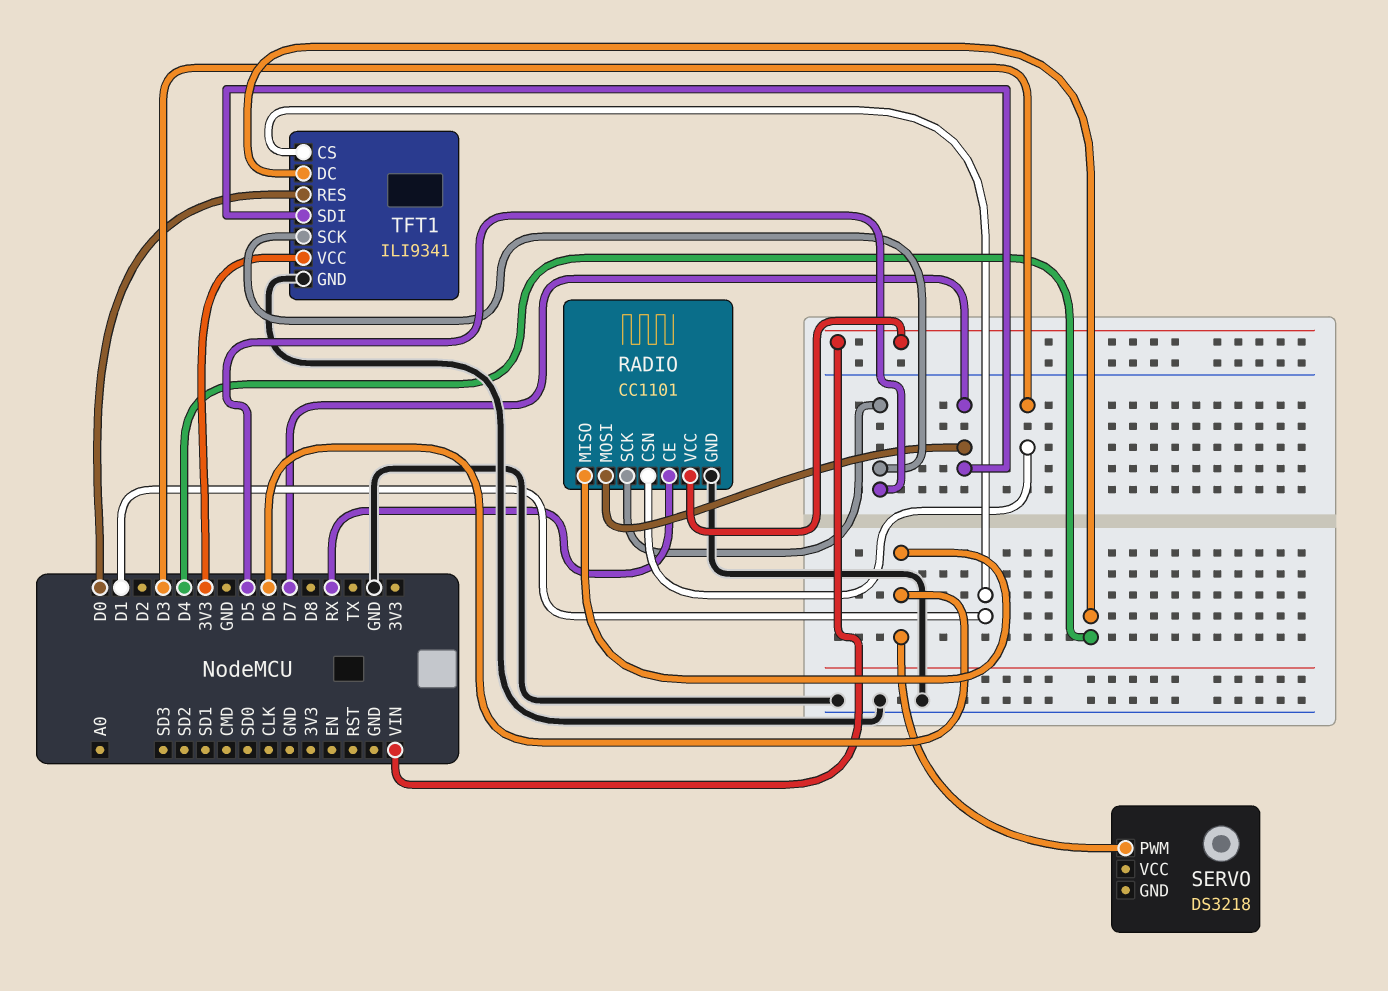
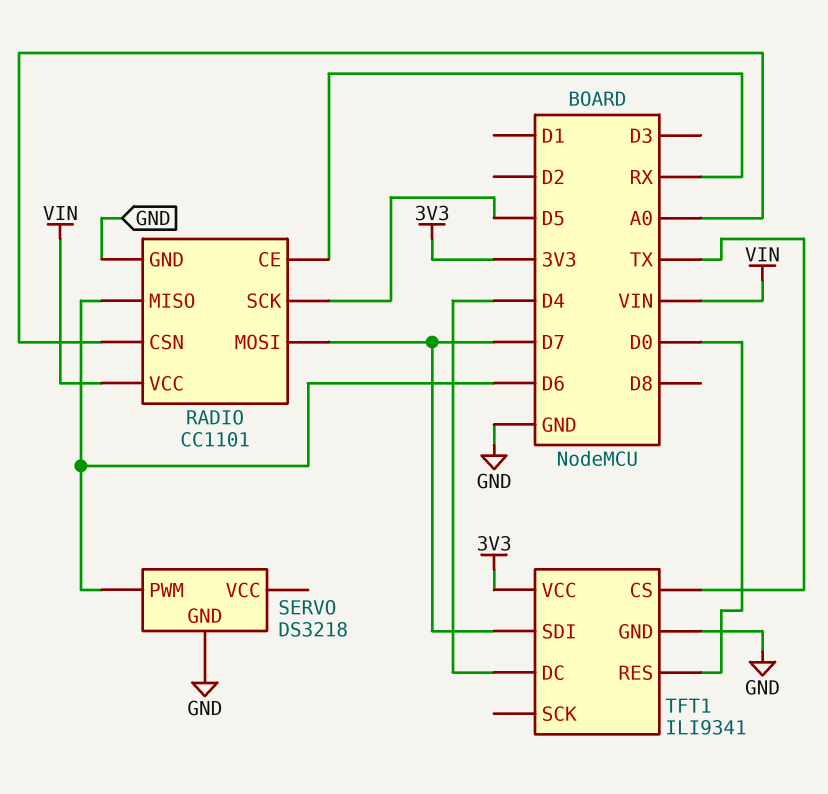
RADIO pin CSN: D3 -> A0
SERVO pin GND: none -> GND
TFT1 pin CS: D1 -> TX
TFT1 pin SCK: D5 -> none

